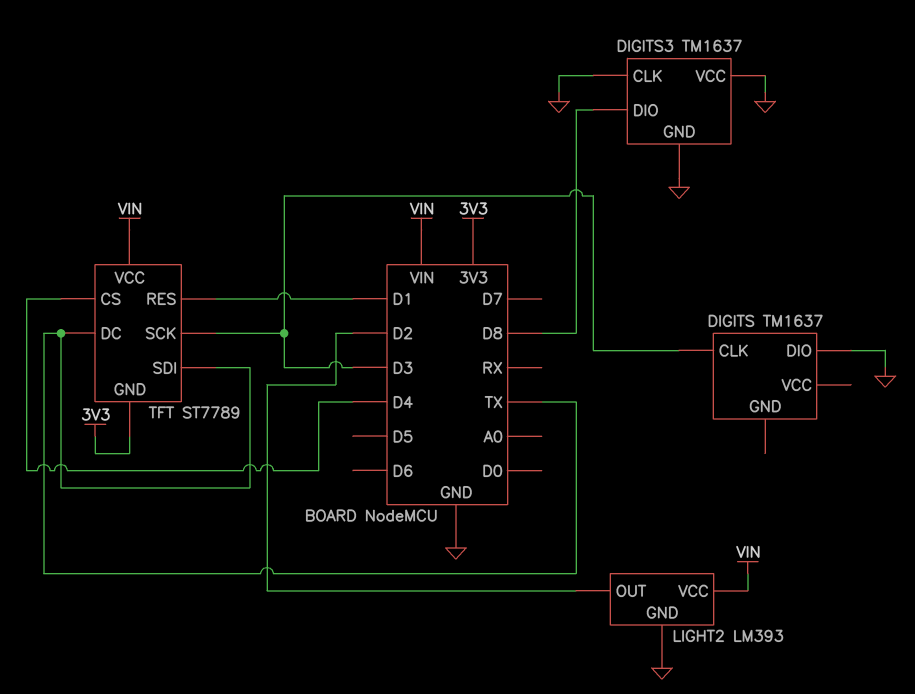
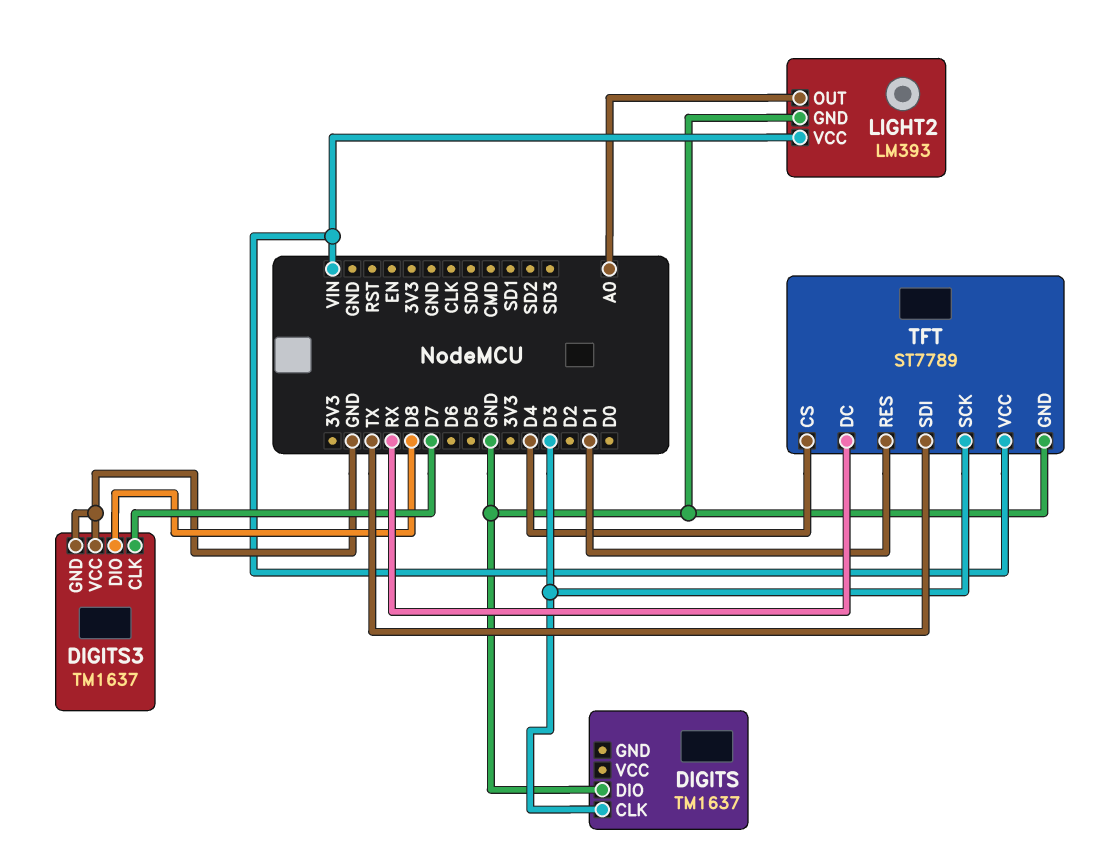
DIGITS3 pin CLK: GND -> D7
LIGHT2 pin OUT: D2 -> A0
TFT pin DC: TX -> RX
TFT pin GND: 3V3 -> GND

